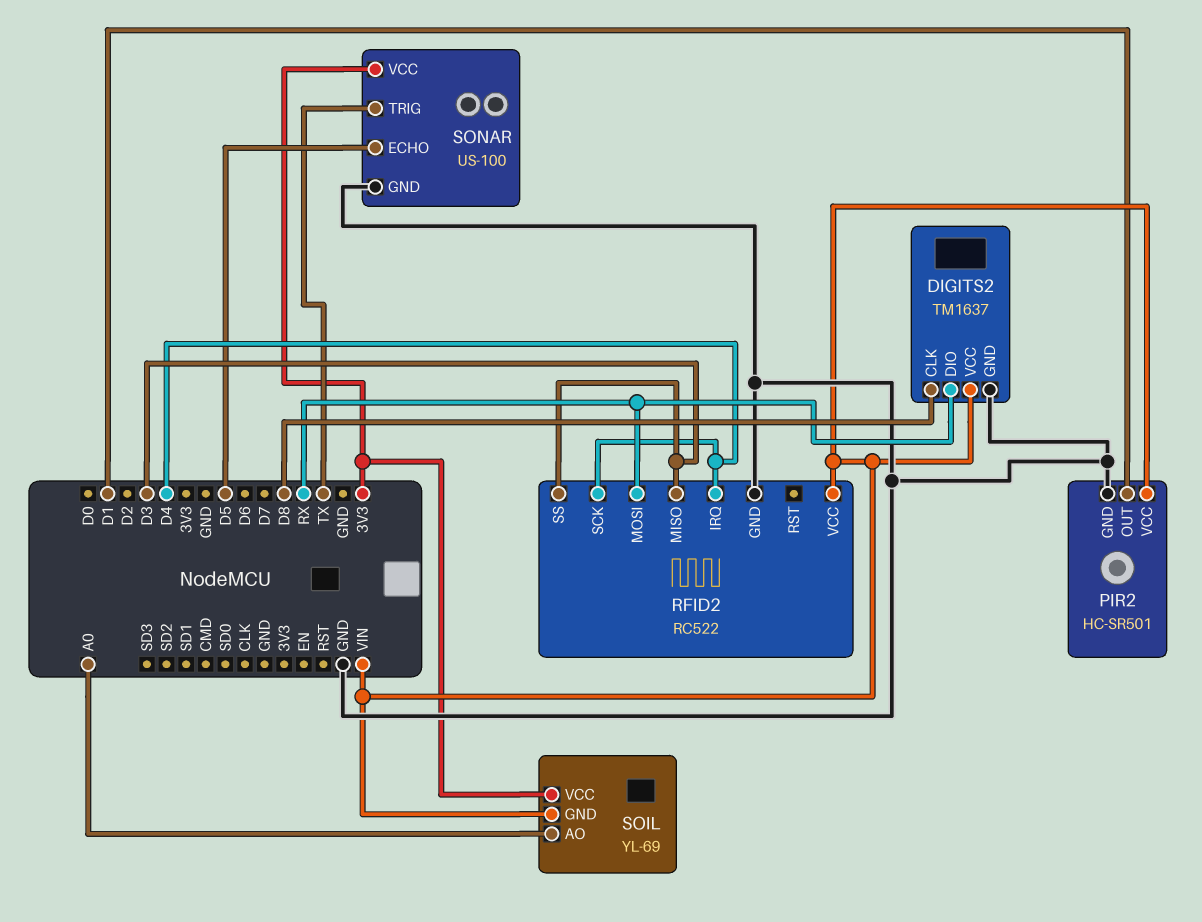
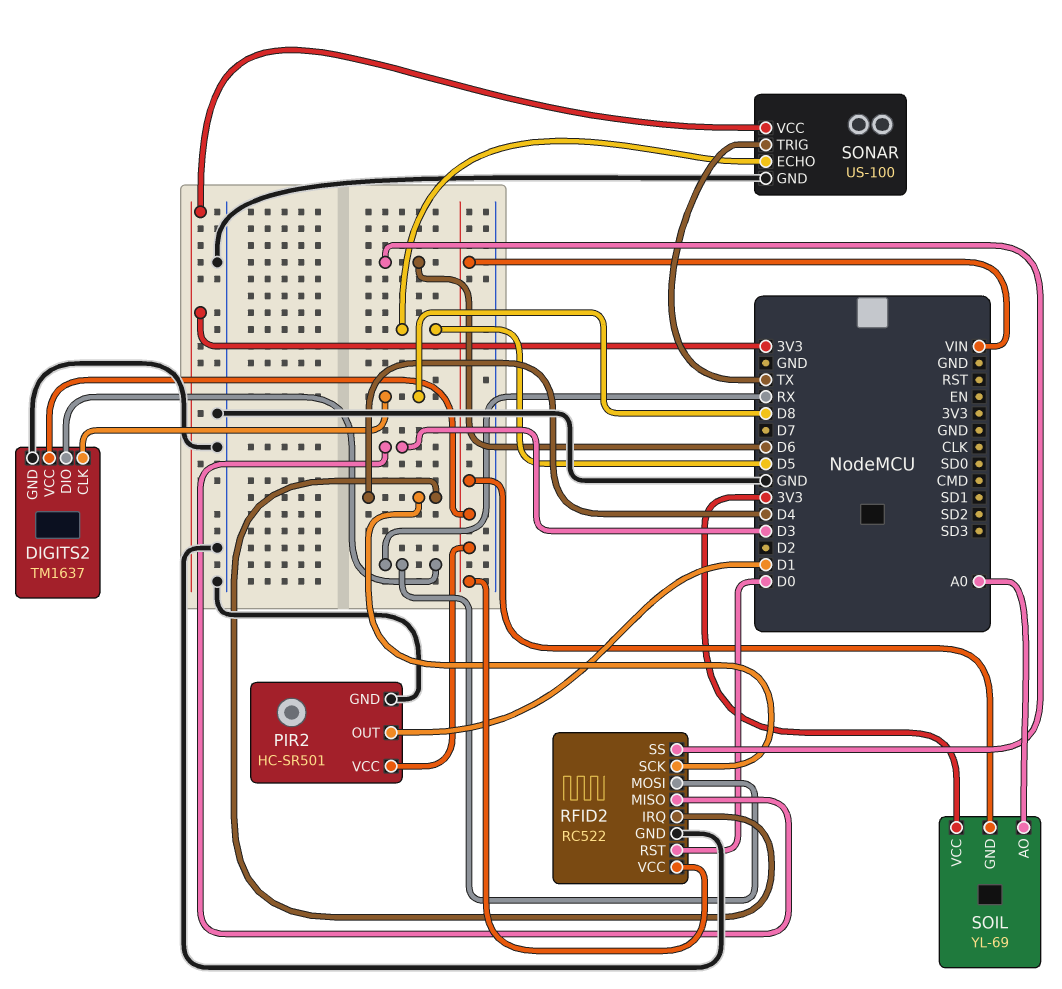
RFID2 pin RST: none -> D0
RFID2 pin SS: D3 -> D6

